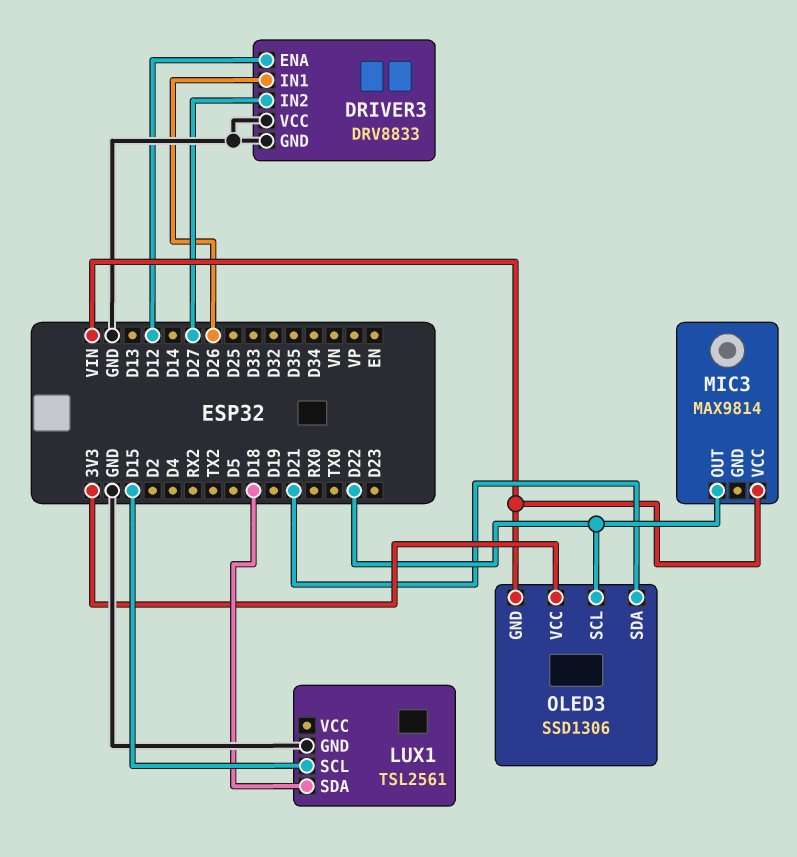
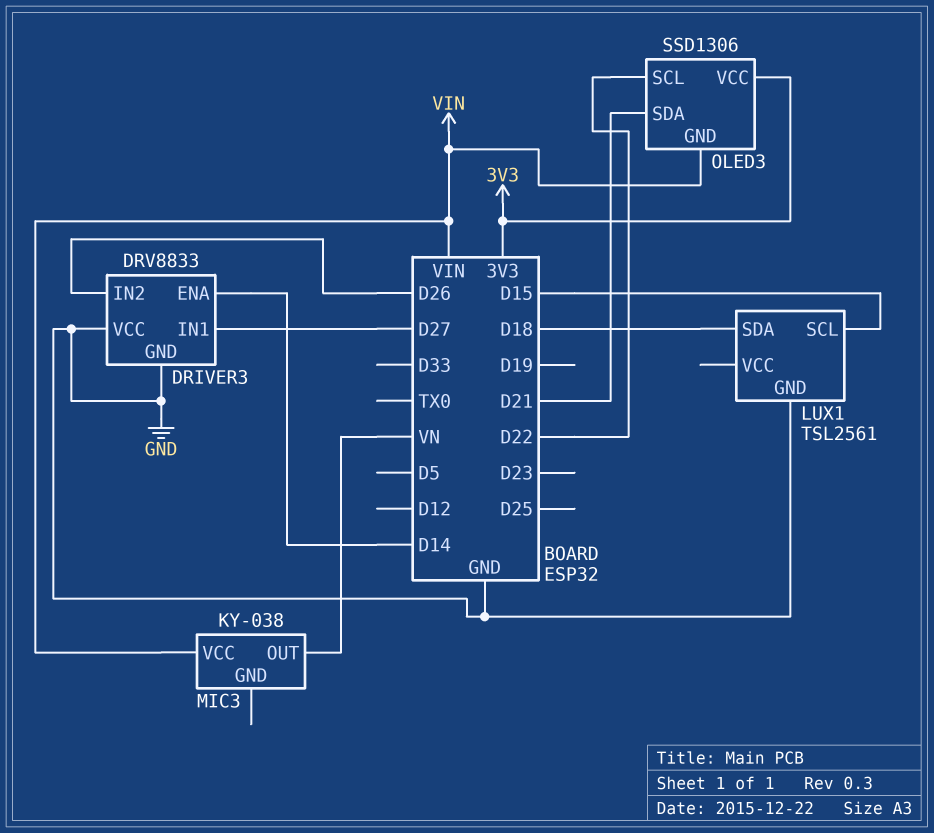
DRIVER3 pin ENA: D12 -> D14
DRIVER3 pin IN1: D26 -> D27
DRIVER3 pin IN2: D27 -> D26
MIC3: MAX9814 -> KY-038
MIC3 pin OUT: D22 -> VN

